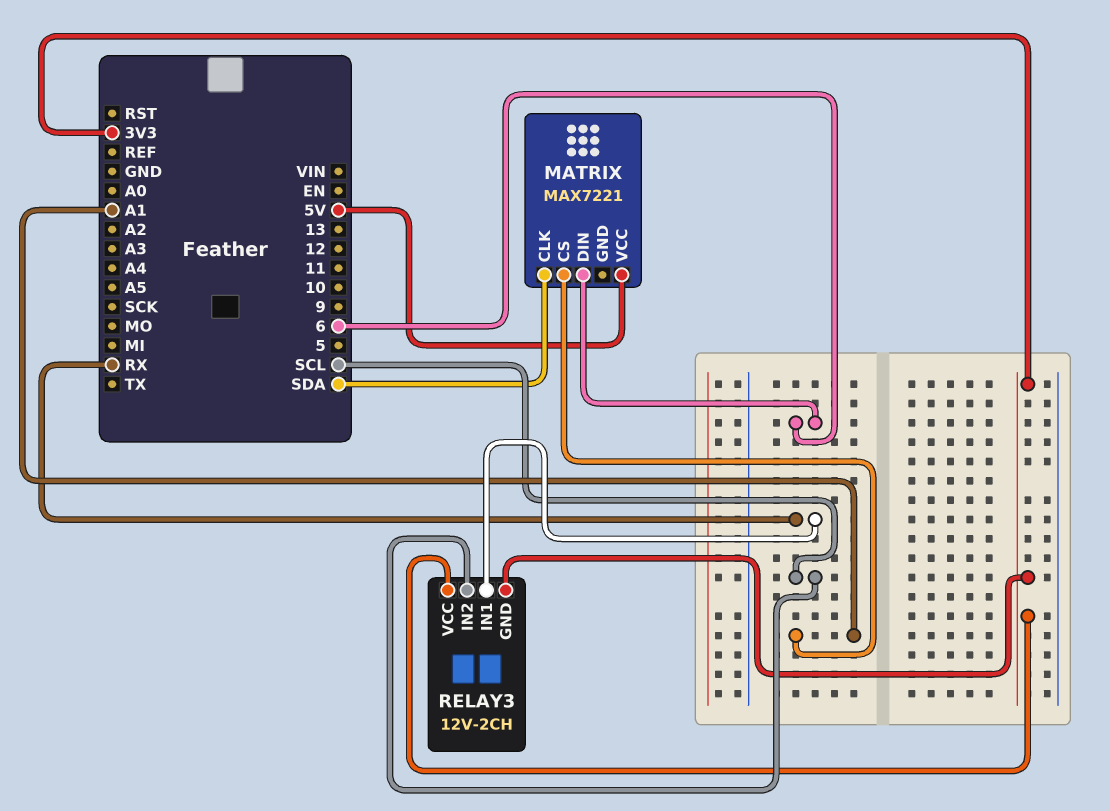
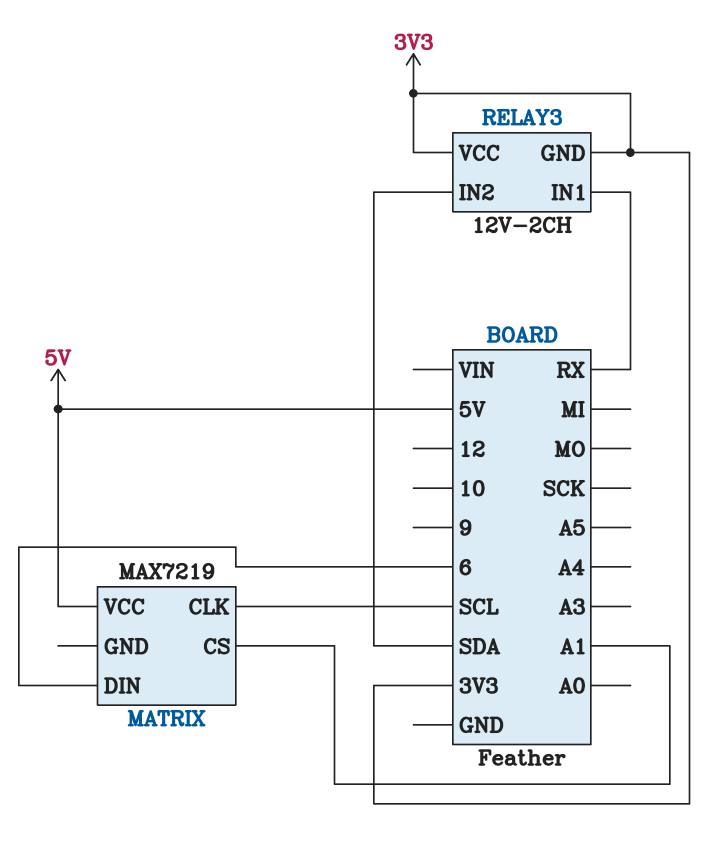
MATRIX: MAX7221 -> MAX7219
MATRIX pin CLK: SDA -> SCL
RELAY3 pin IN2: SCL -> SDA

